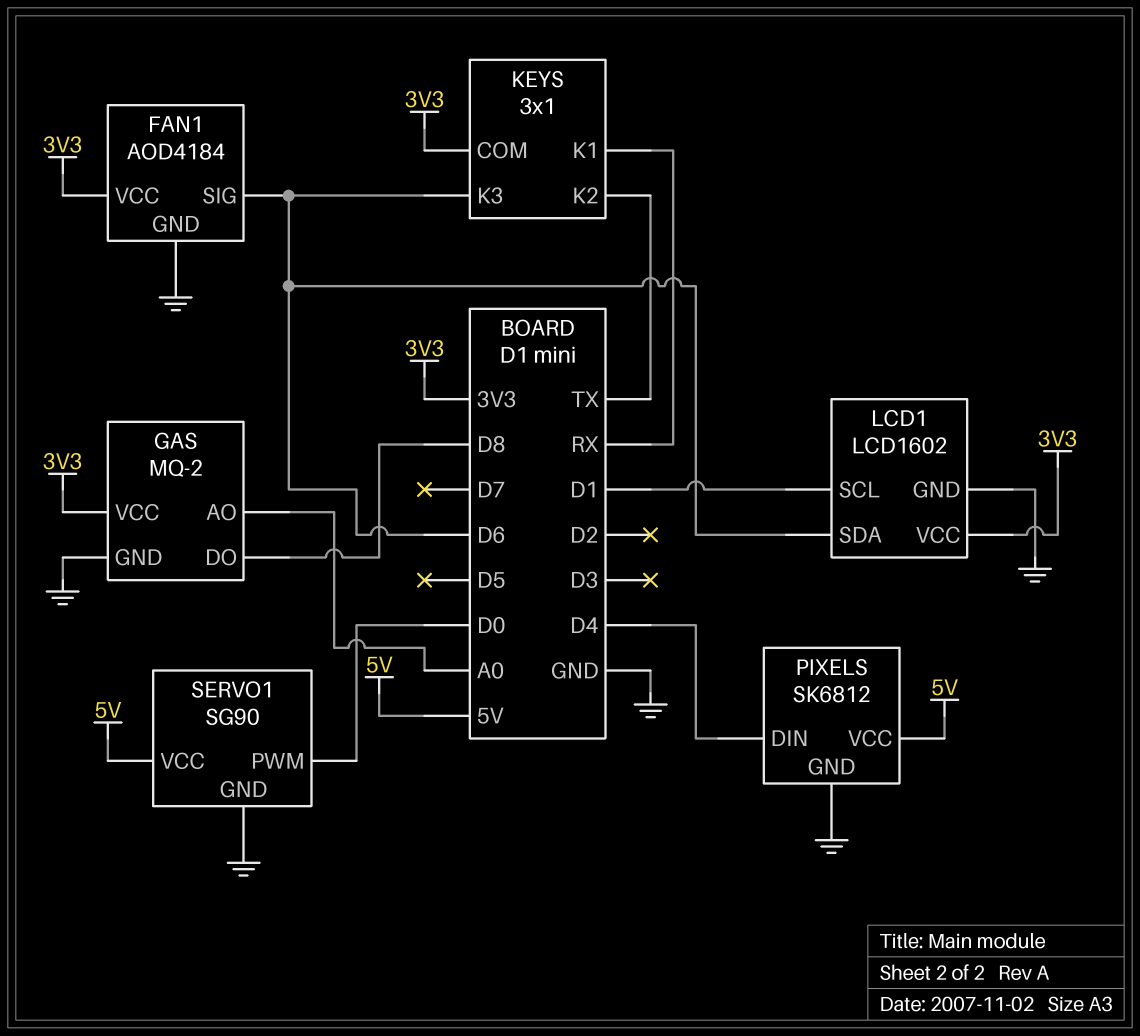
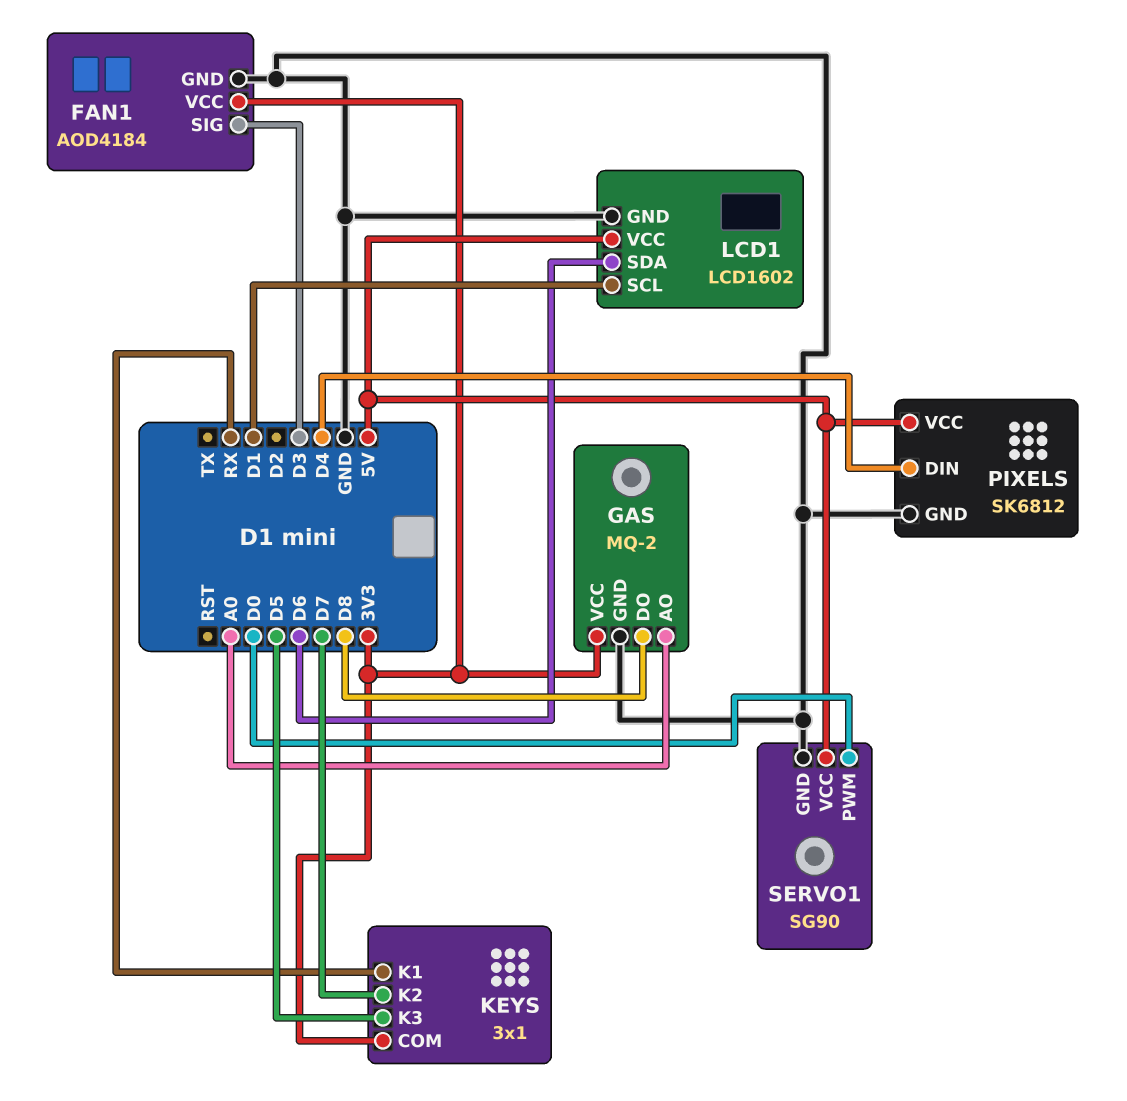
FAN1 pin SIG: D6 -> D3
KEYS pin K2: TX -> D7
KEYS pin K3: D6 -> D5
LCD1 pin VCC: 3V3 -> 5V

